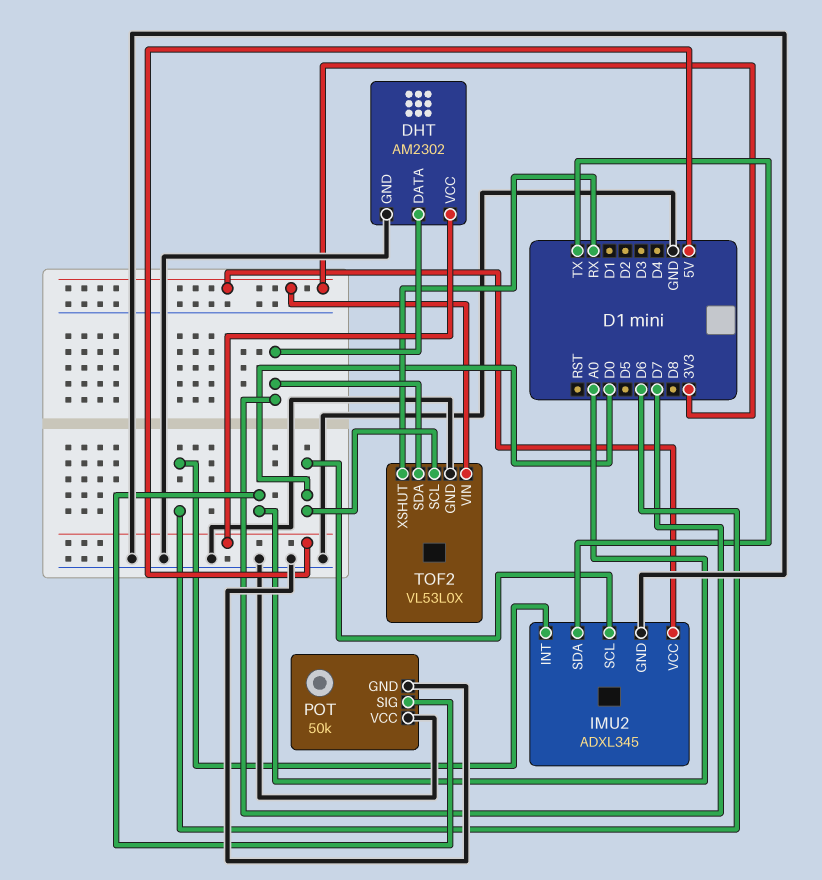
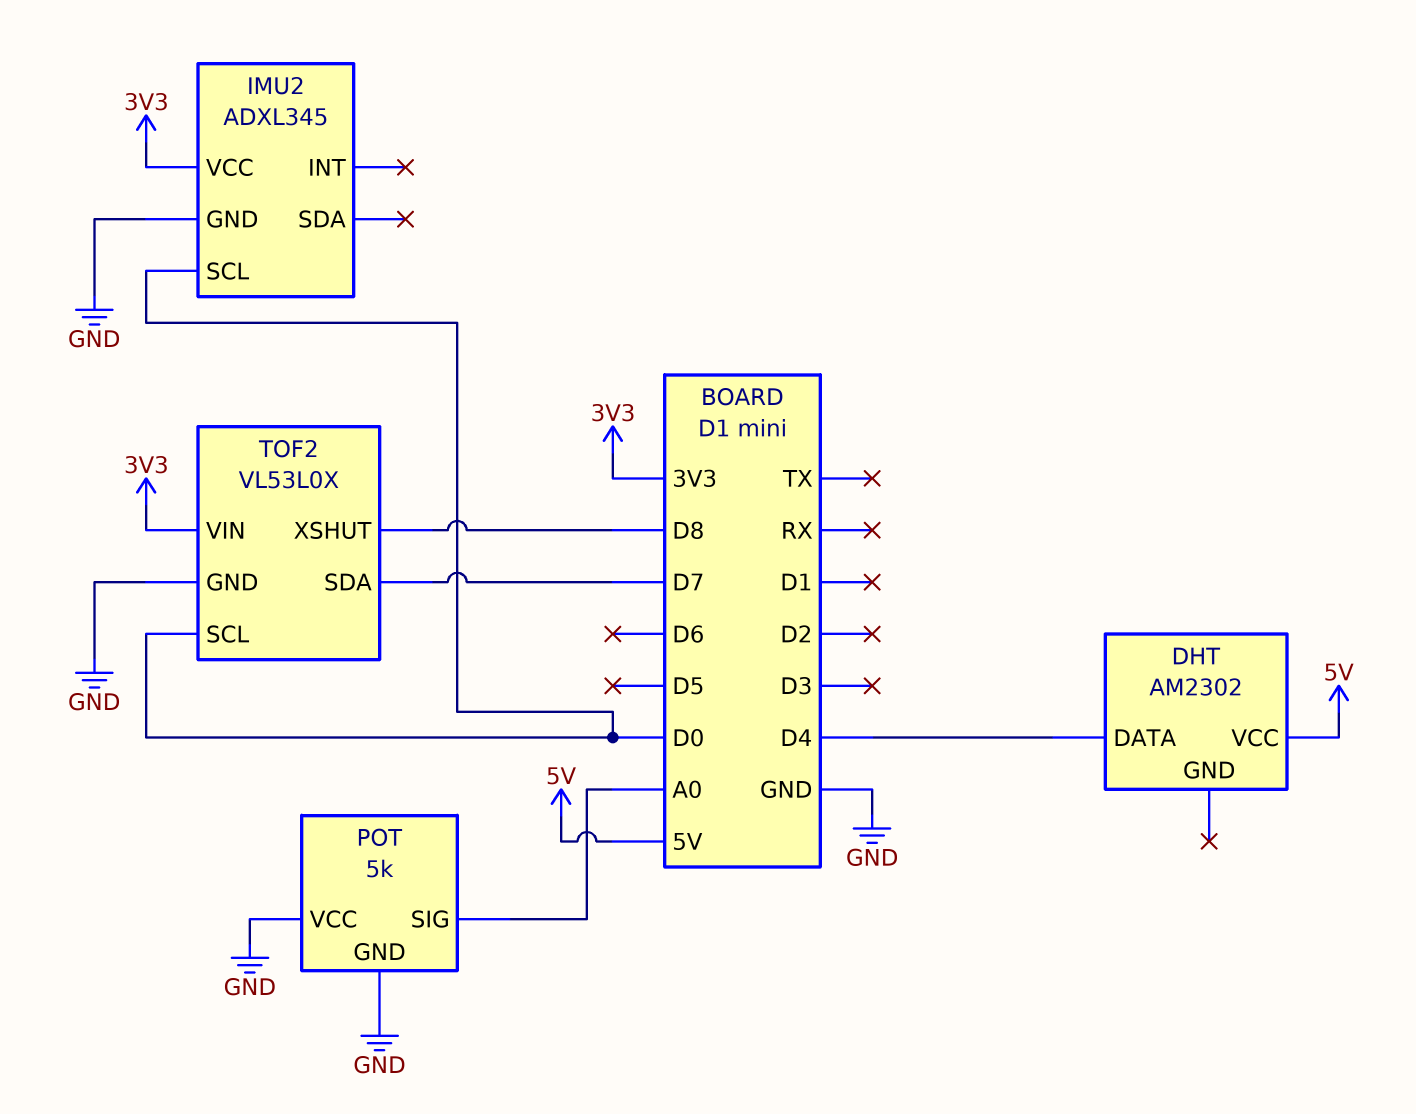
DHT pin DATA: D7 -> D4
DHT pin GND: GND -> none
IMU2 pin INT: D6 -> none
IMU2 pin SDA: TX -> none
POT: 50k -> 5k
TOF2 pin XSHUT: RX -> D8

